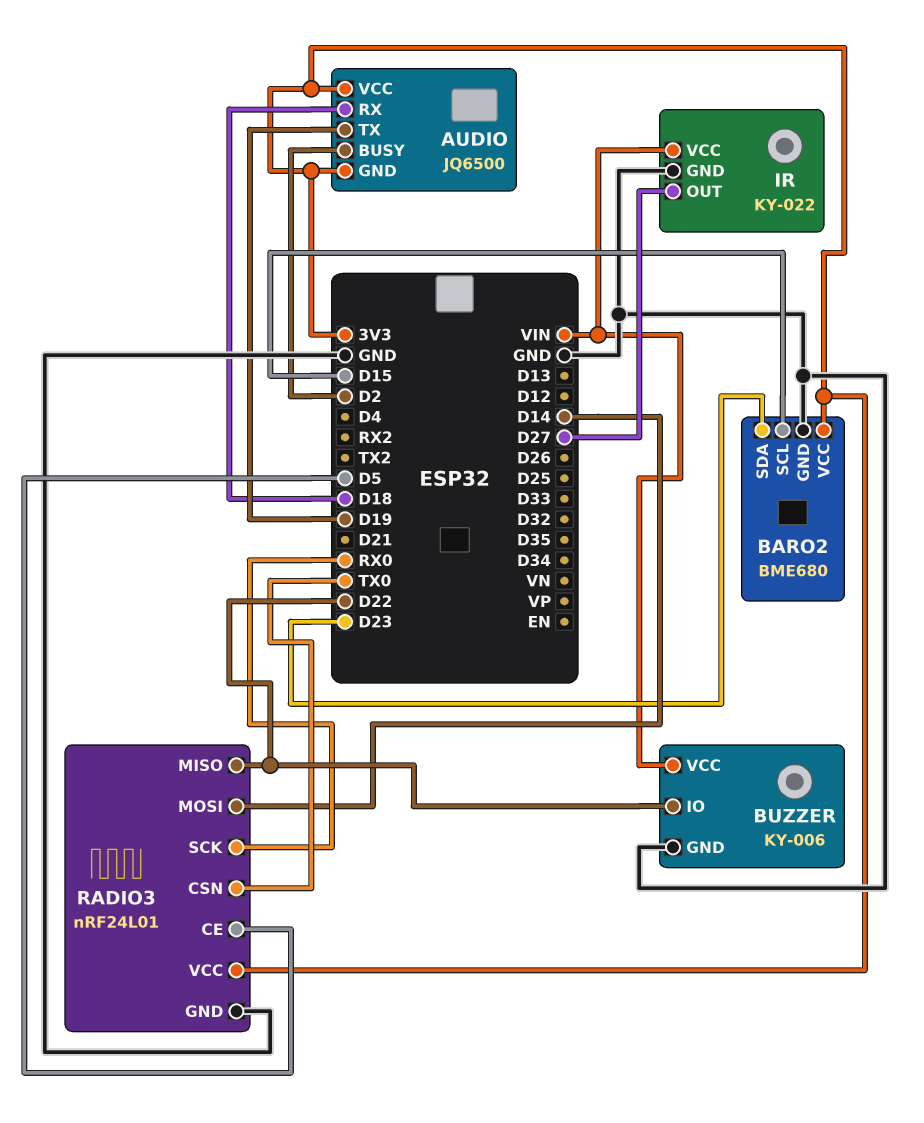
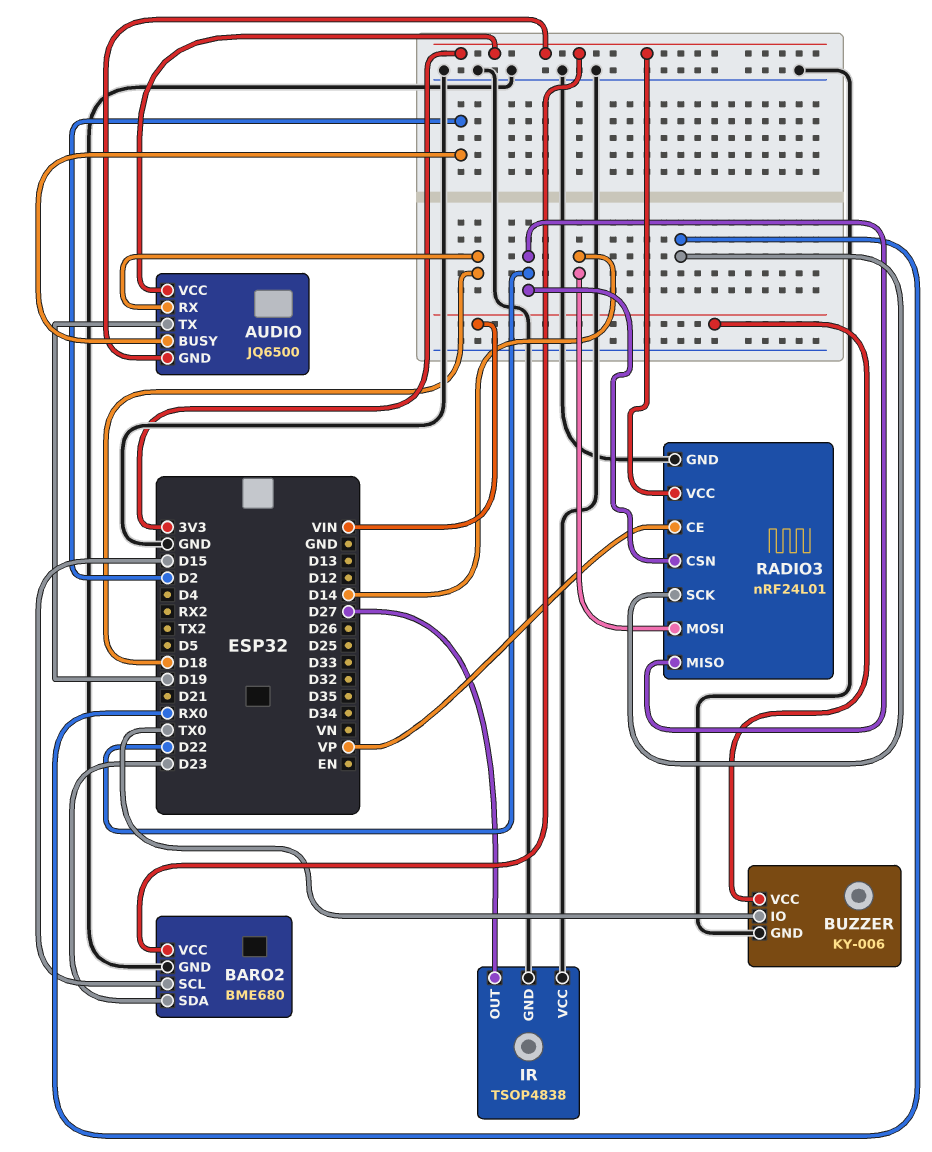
BUZZER pin IO: D22 -> TX0
IR: KY-022 -> TSOP4838
IR pin VCC: VIN -> GND
RADIO3 pin CE: D5 -> VP
RADIO3 pin CSN: TX0 -> D22

